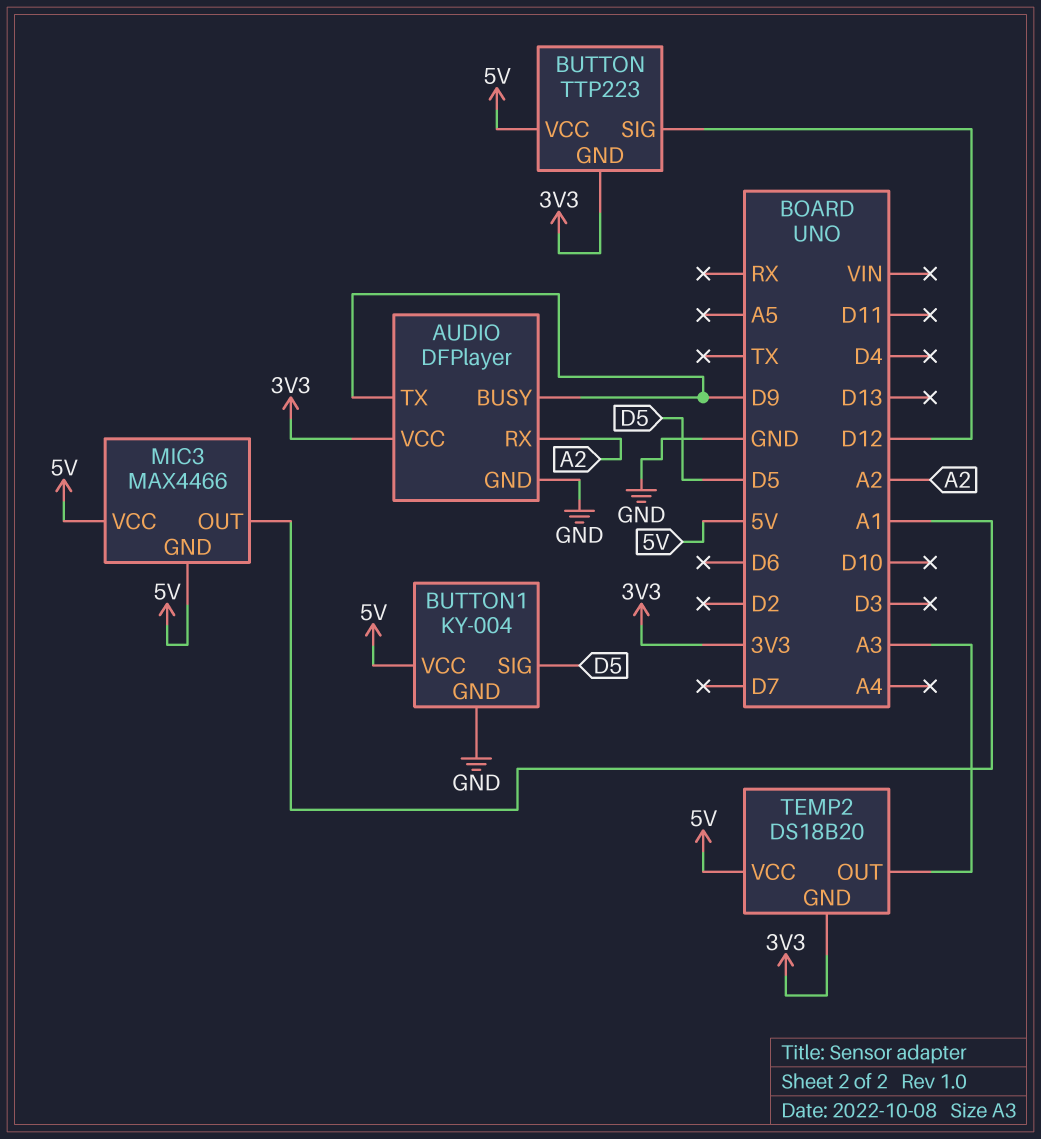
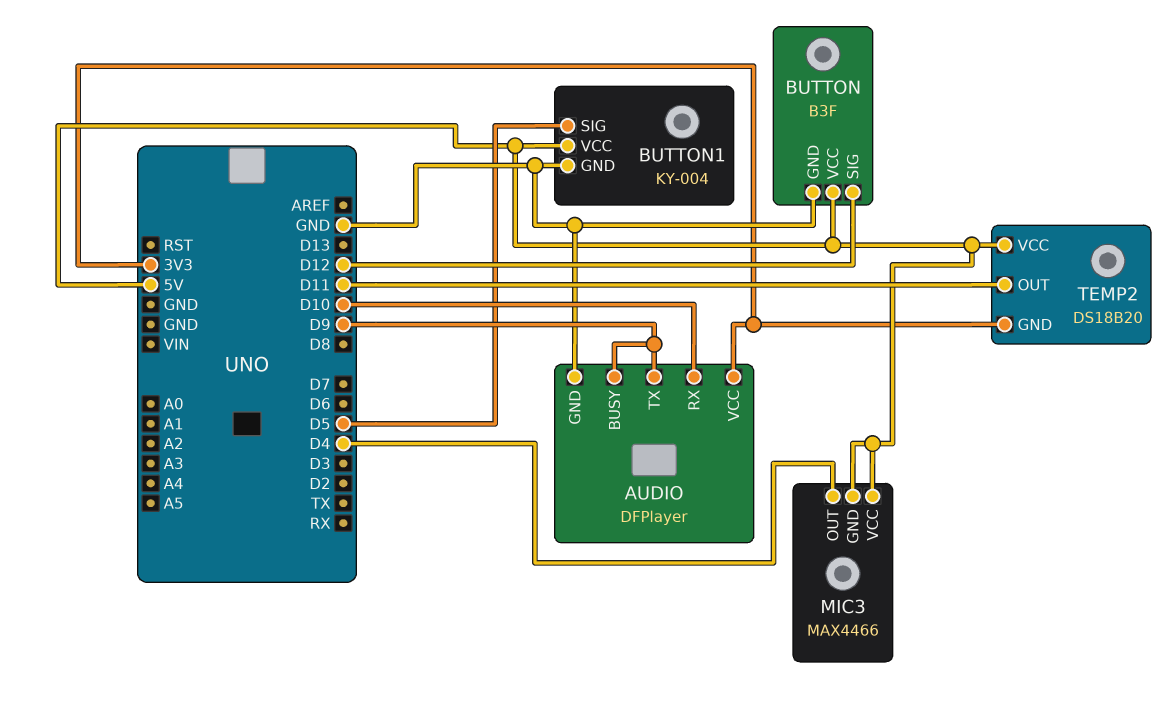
AUDIO pin RX: A2 -> D10
BUTTON: TTP223 -> B3F
BUTTON pin GND: 3V3 -> GND
MIC3 pin OUT: A1 -> D4
TEMP2 pin OUT: A3 -> D11

